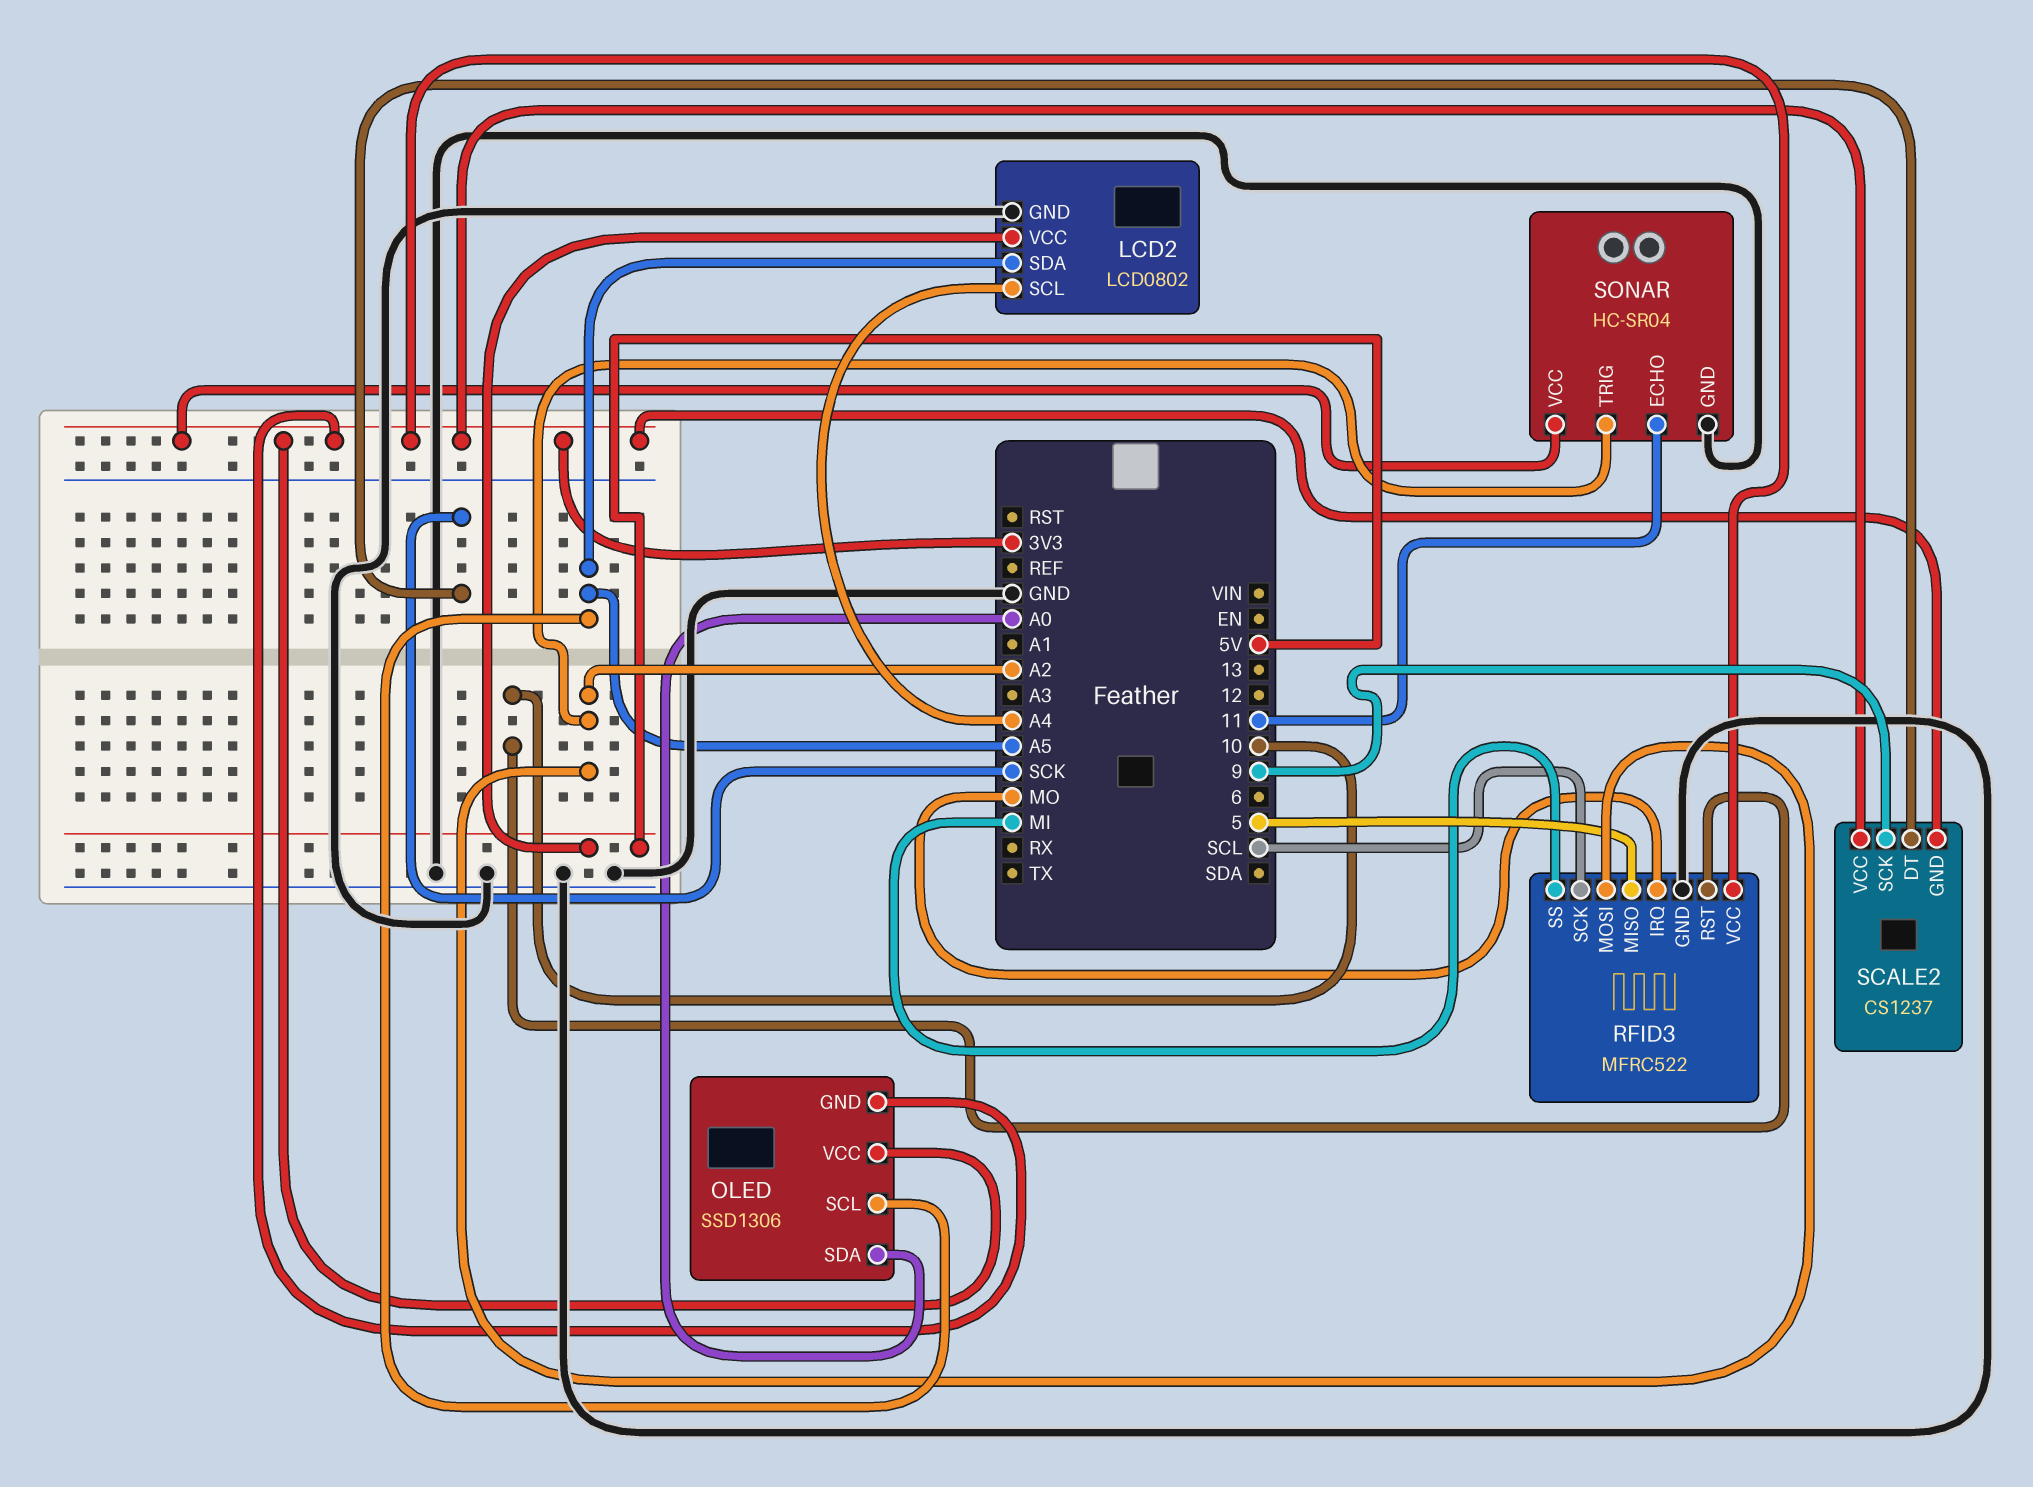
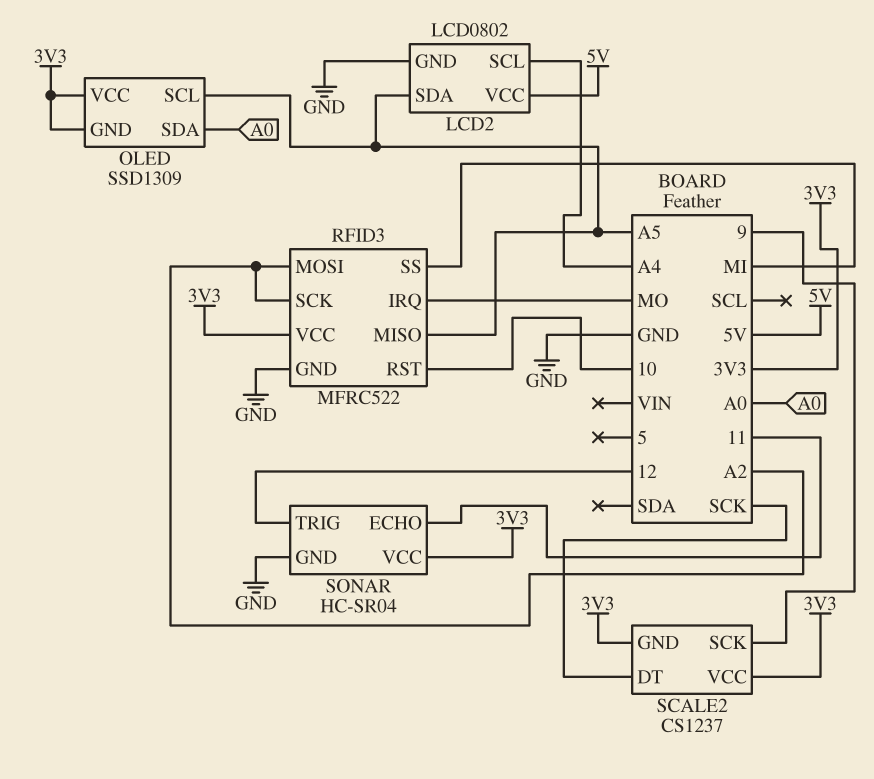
OLED: SSD1306 -> SSD1309
RFID3 pin MISO: 5 -> A5
RFID3 pin SCK: SCL -> A2
SONAR pin TRIG: A2 -> 12

